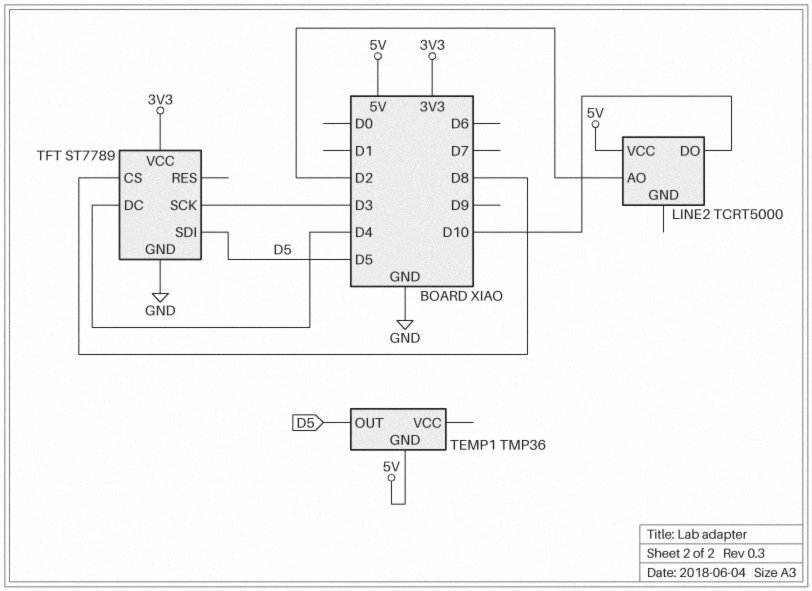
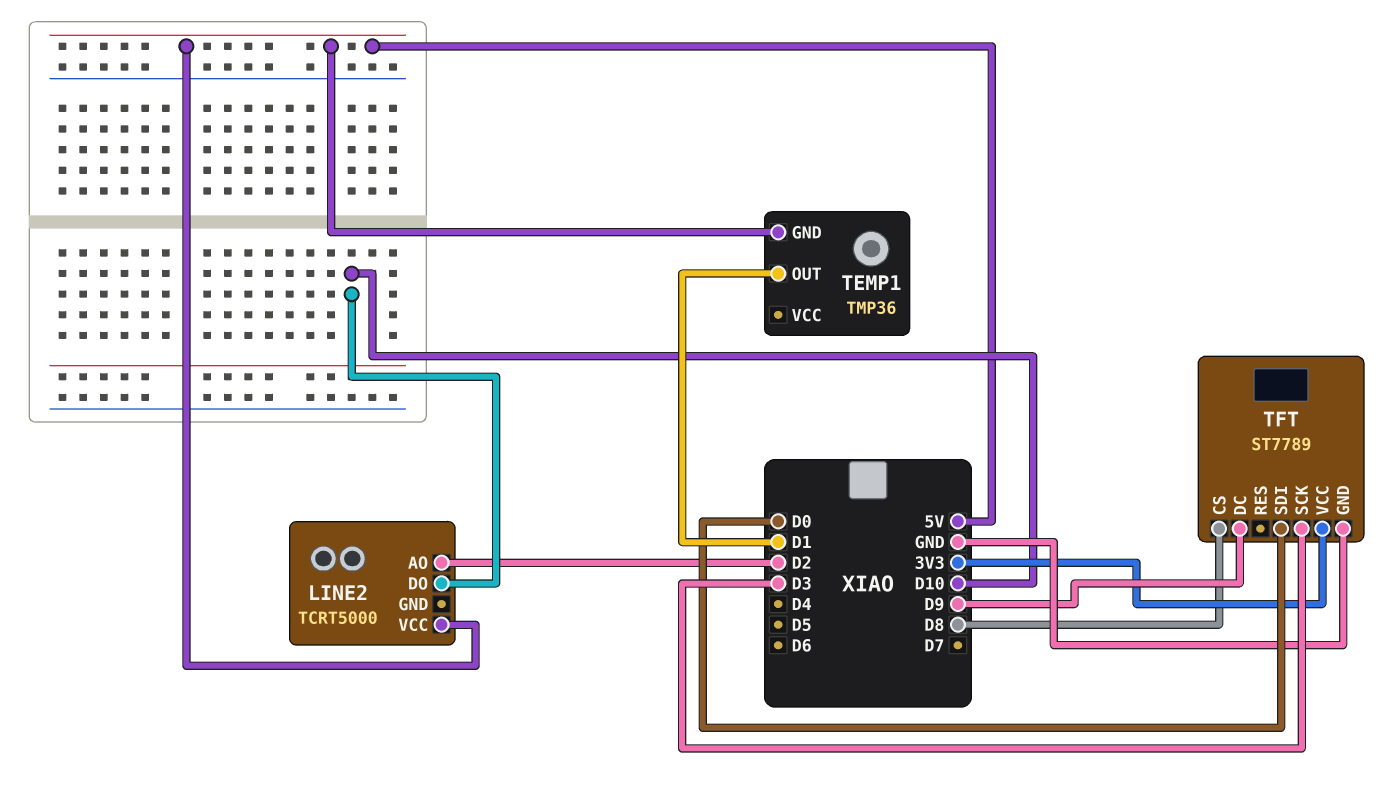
TEMP1 pin OUT: D5 -> D1
TFT pin DC: D4 -> D9
TFT pin SDI: D5 -> D0

